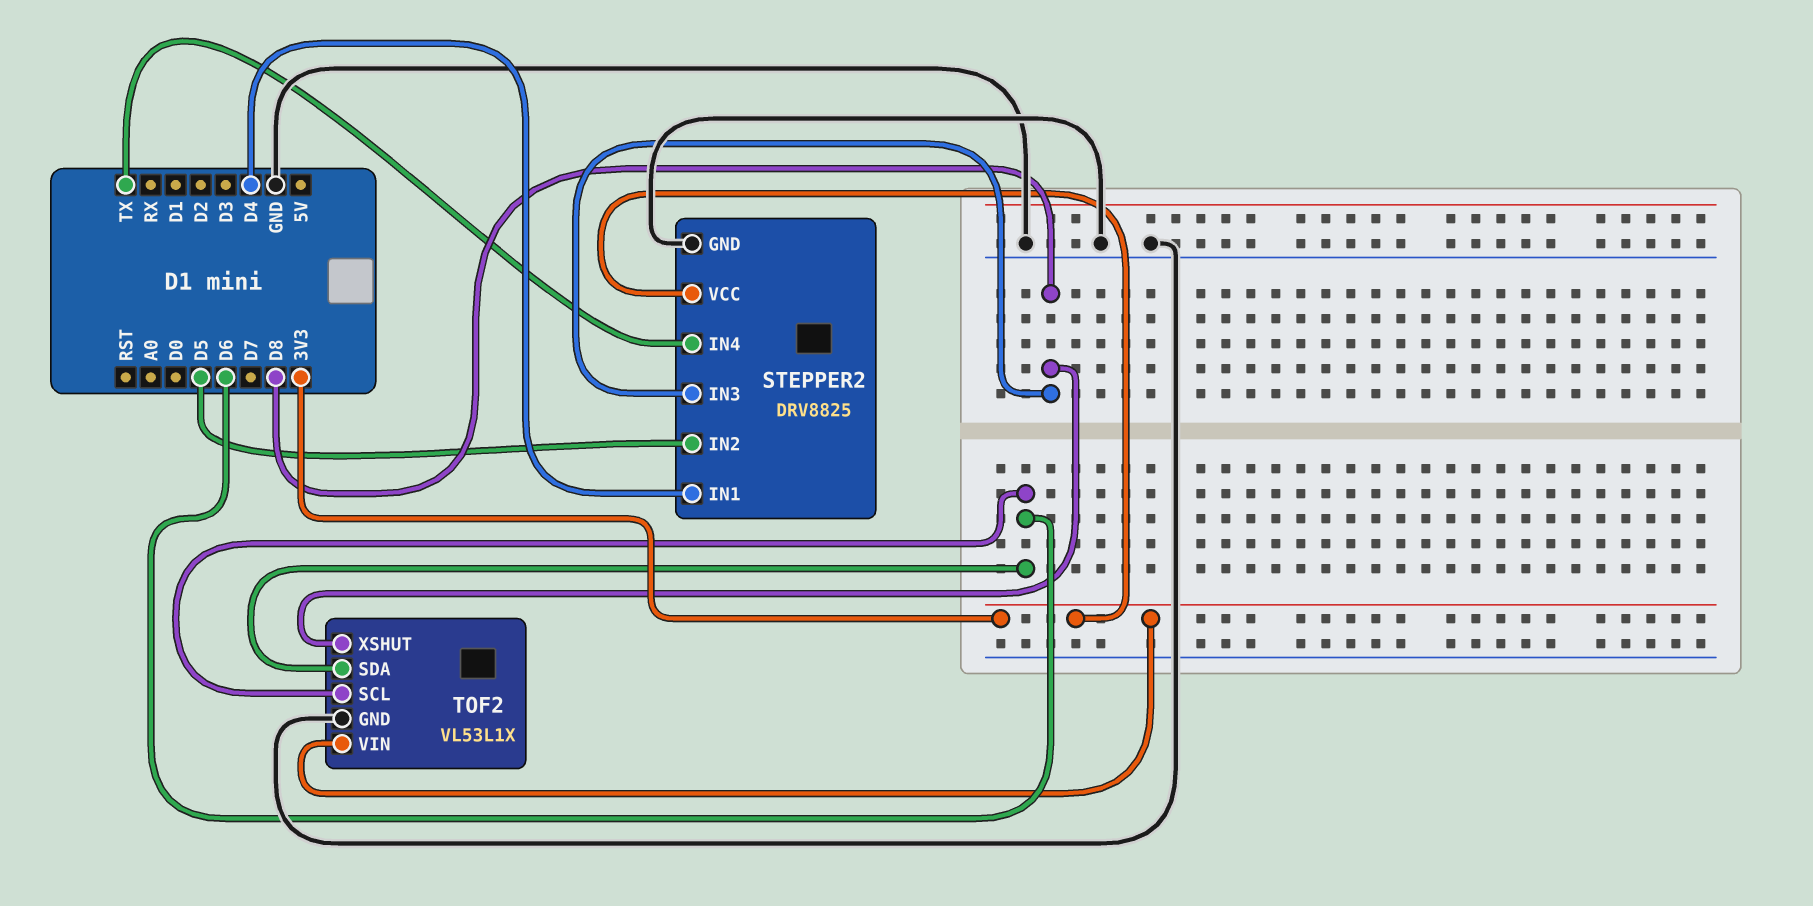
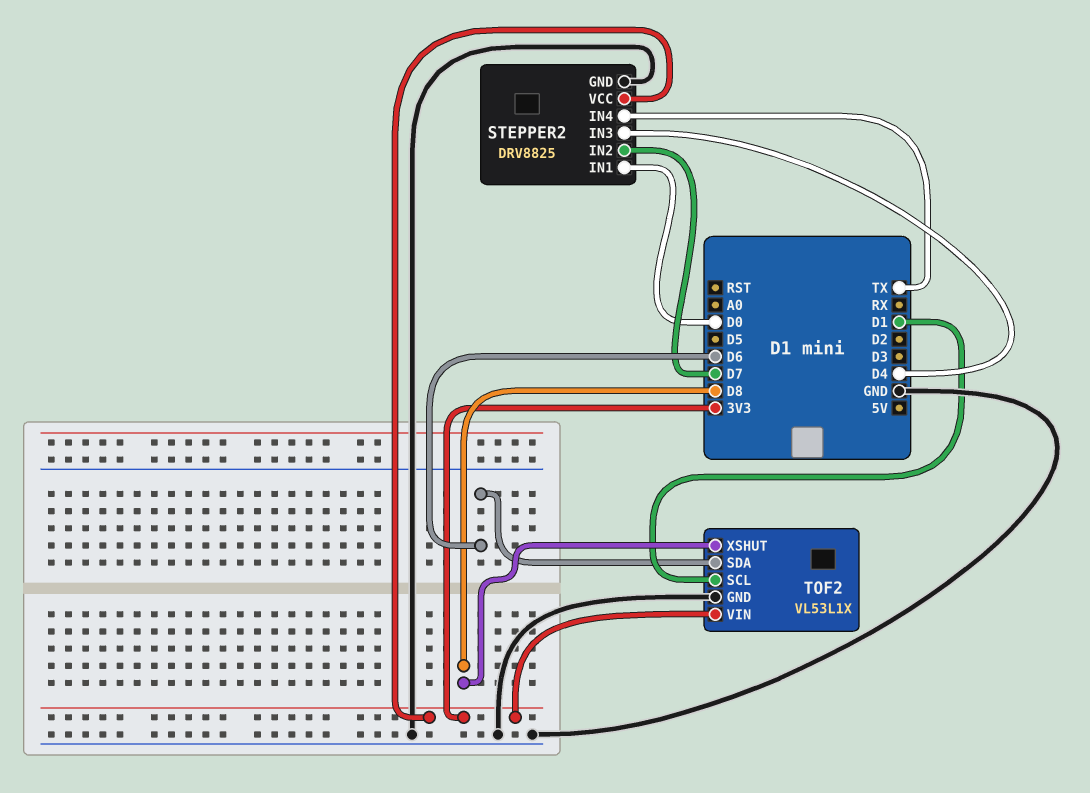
STEPPER2 pin IN1: D4 -> D0
STEPPER2 pin IN2: D5 -> D7
STEPPER2 pin IN3: D8 -> D4
TOF2 pin SCL: D6 -> D1

